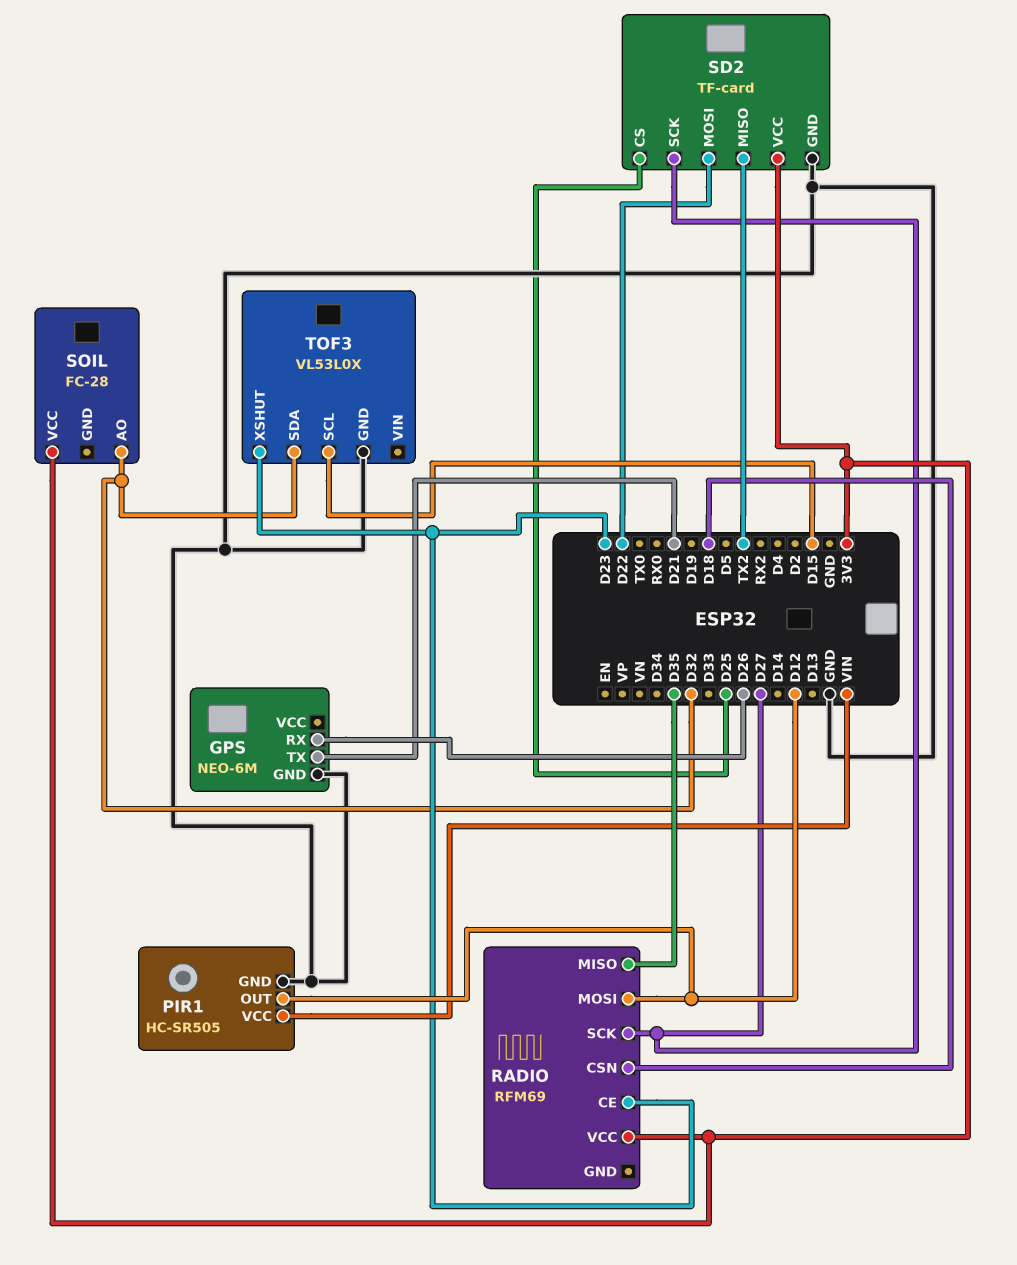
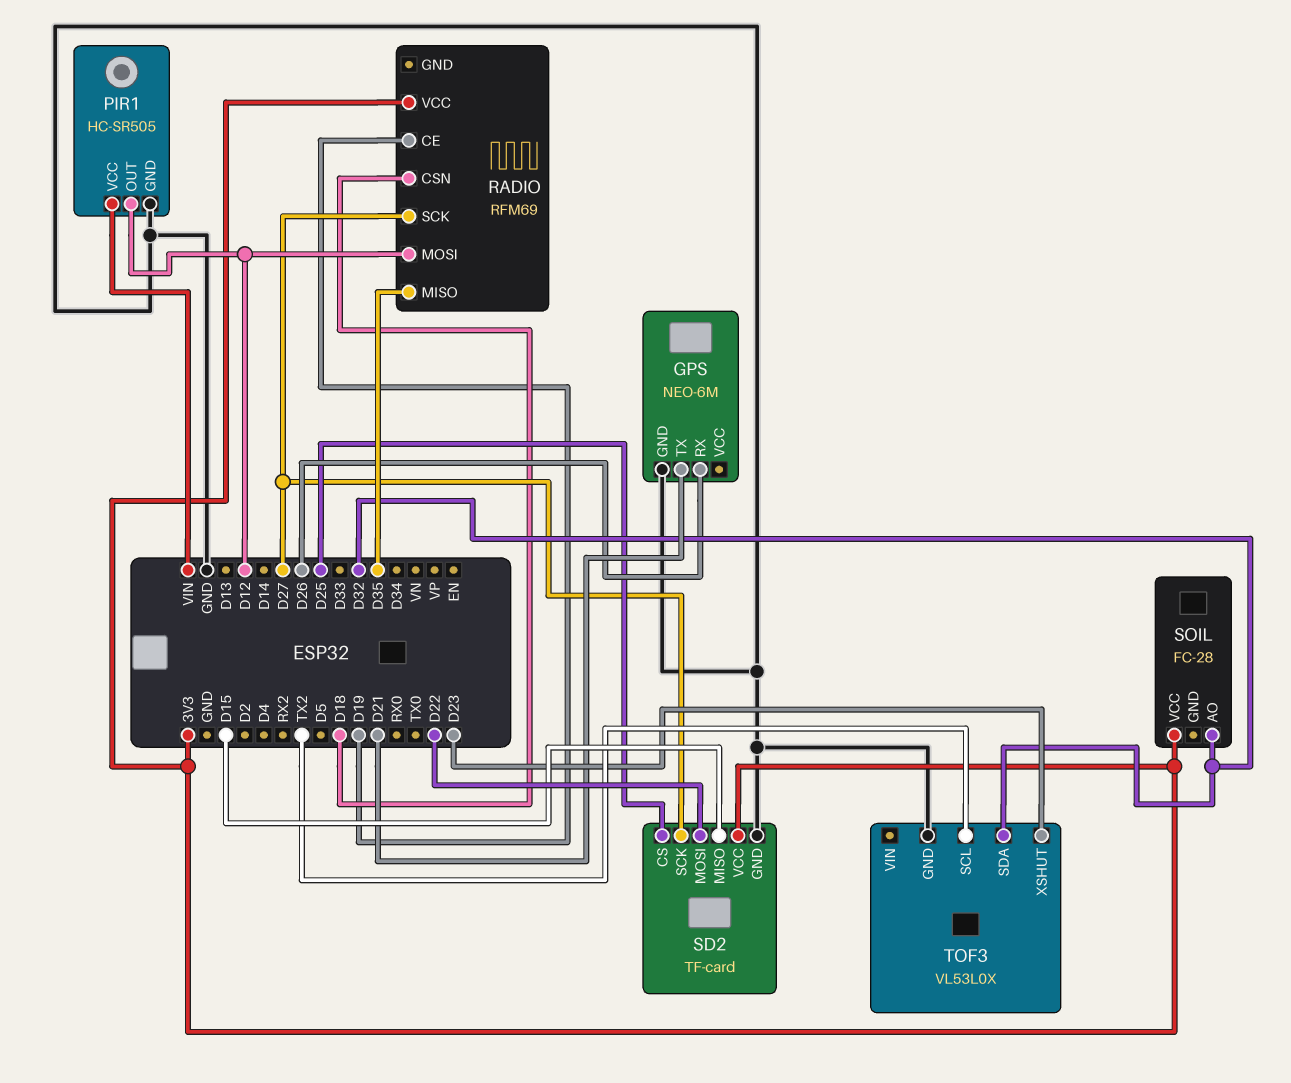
RADIO pin CE: D23 -> D19
SD2 pin MISO: TX2 -> D15
TOF3 pin SCL: D15 -> TX2

